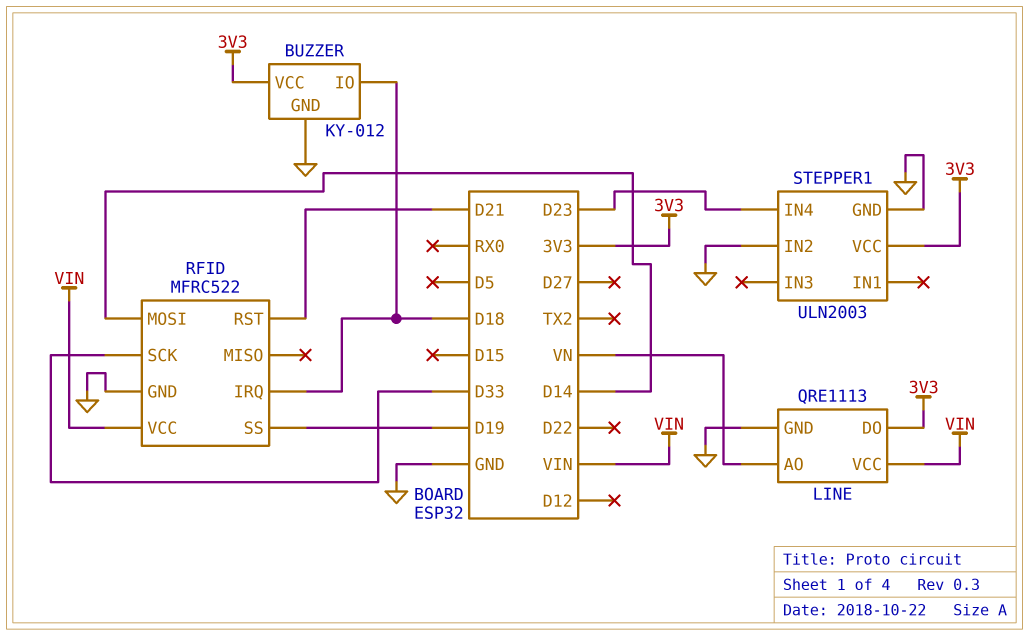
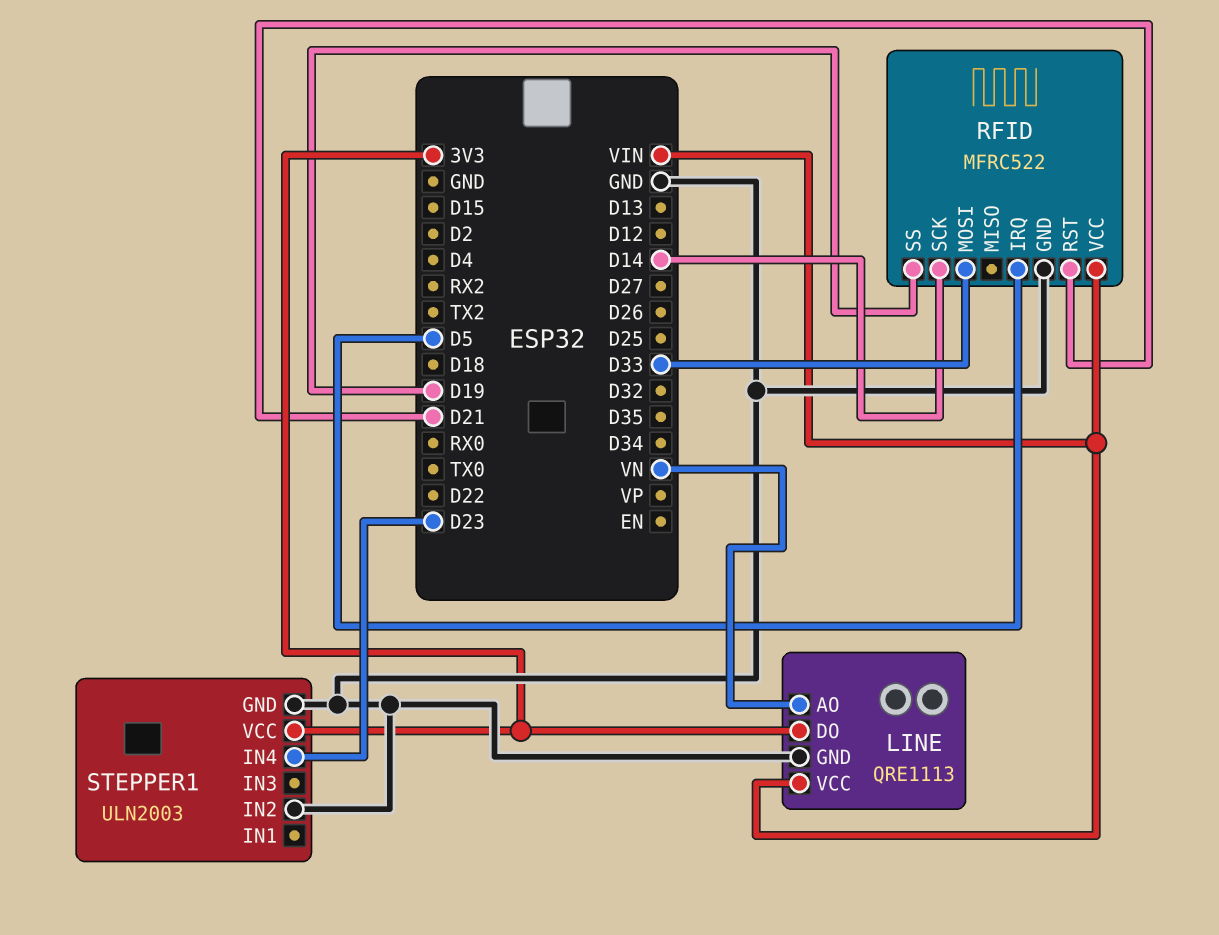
BUZZER: KY-012 -> none
BUZZER pin GND: GND -> none
BUZZER pin IO: D18 -> none
BUZZER pin VCC: 3V3 -> none
RFID pin IRQ: D18 -> D5
RFID pin MOSI: D14 -> D33
RFID pin SCK: D33 -> D14

